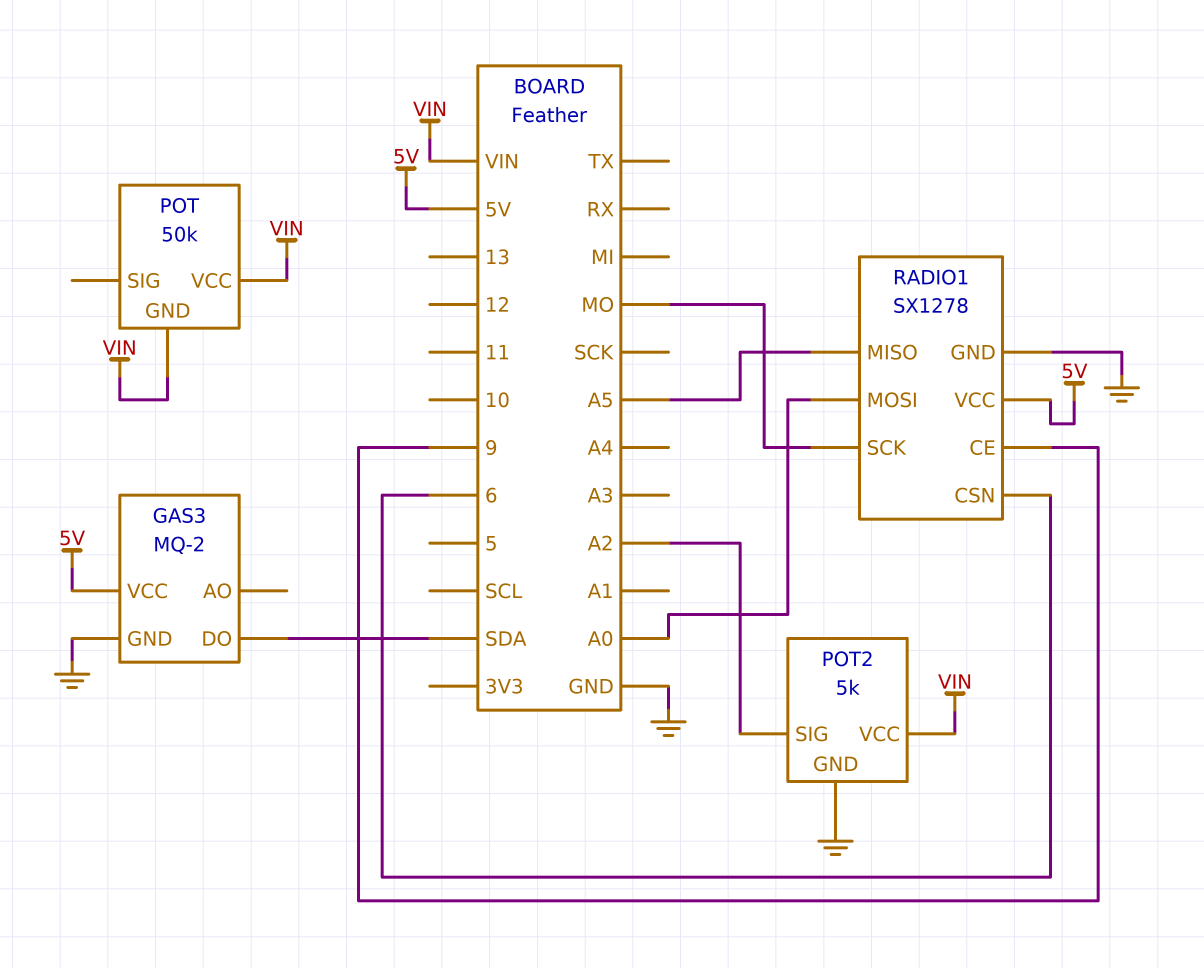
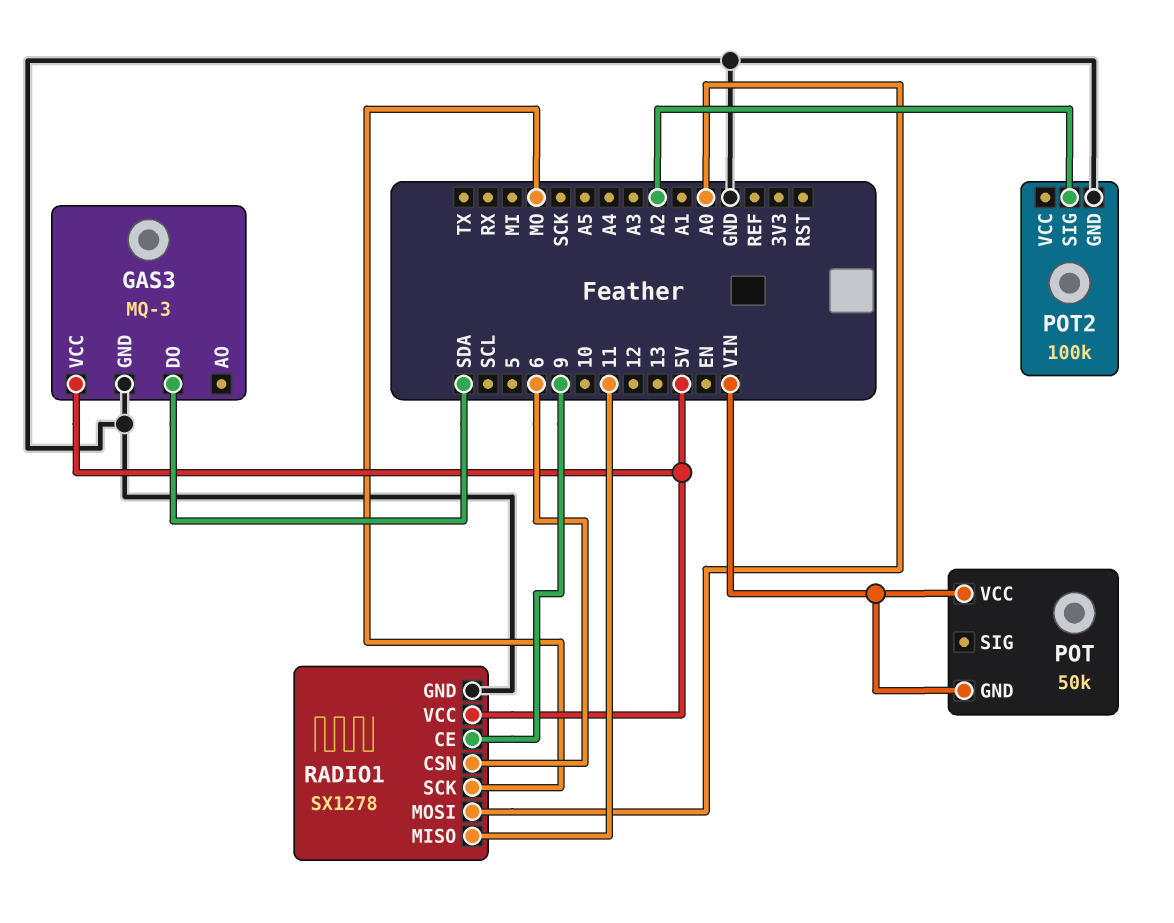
GAS3: MQ-2 -> MQ-3
POT2: 5k -> 100k
POT2 pin VCC: VIN -> none
RADIO1 pin MISO: A5 -> 11

